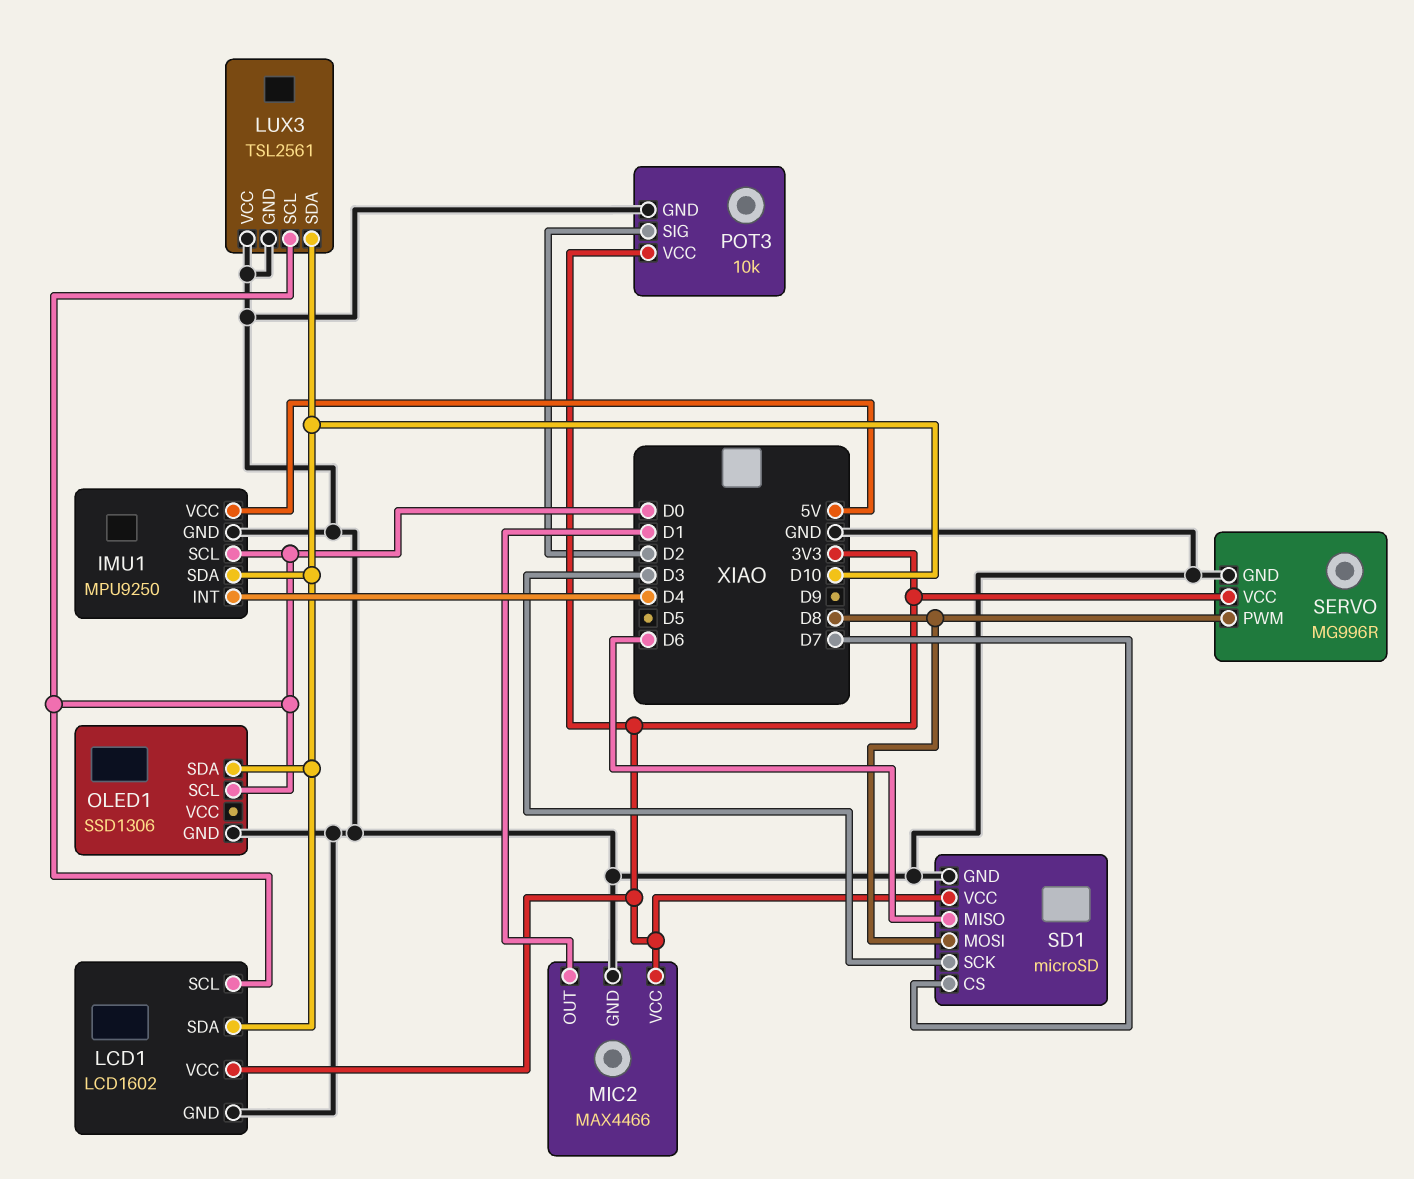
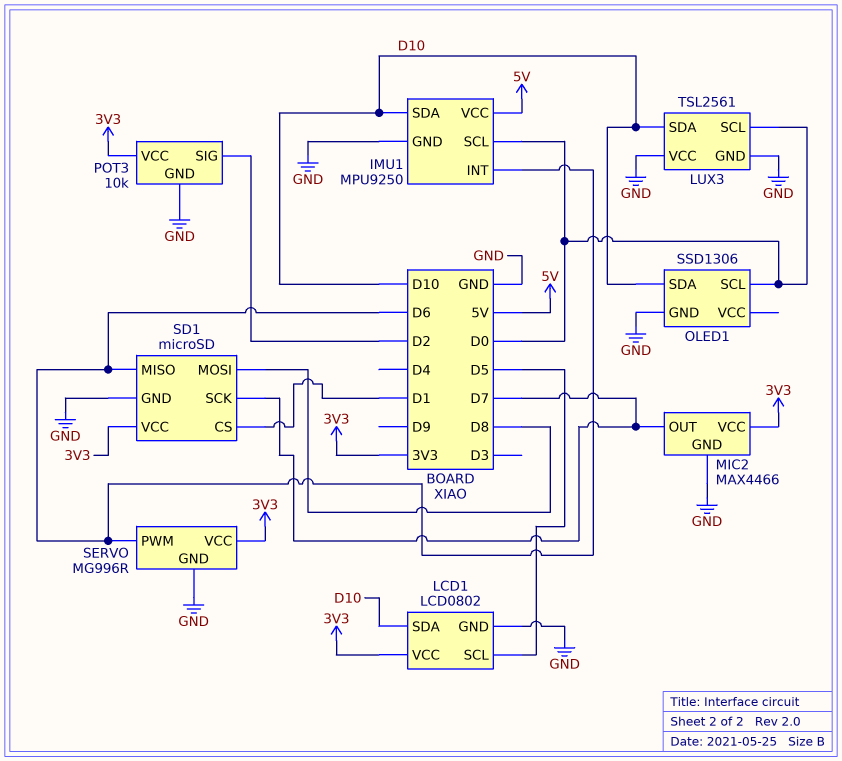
IMU1 pin INT: D4 -> D6
LCD1: LCD1602 -> LCD0802
LCD1 pin SCL: D0 -> D5
MIC2 pin OUT: D1 -> D7
SD1 pin CS: D7 -> D1
SD1 pin SCK: D3 -> D7
SERVO pin PWM: D8 -> D6

